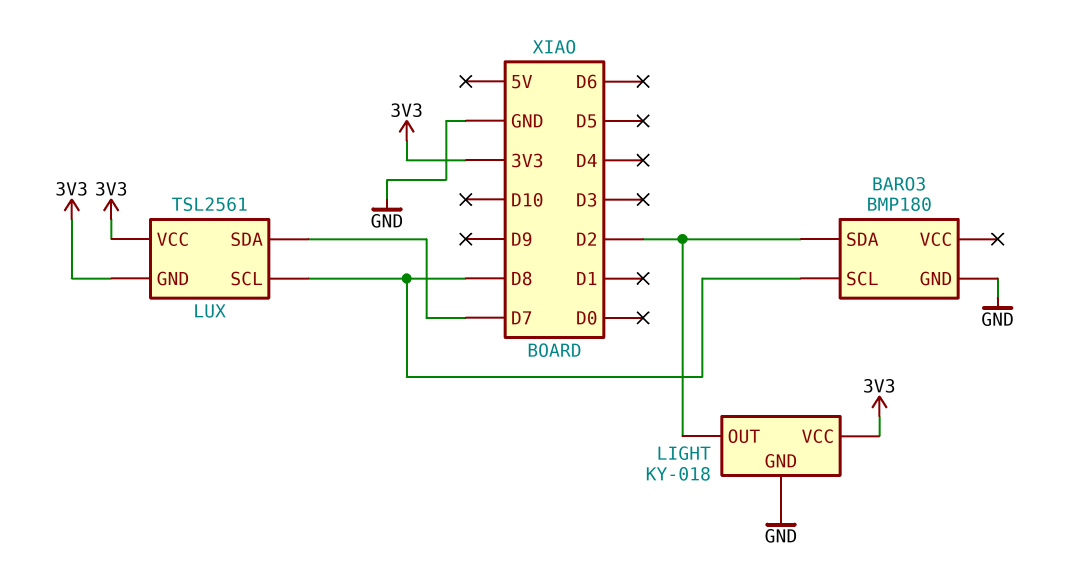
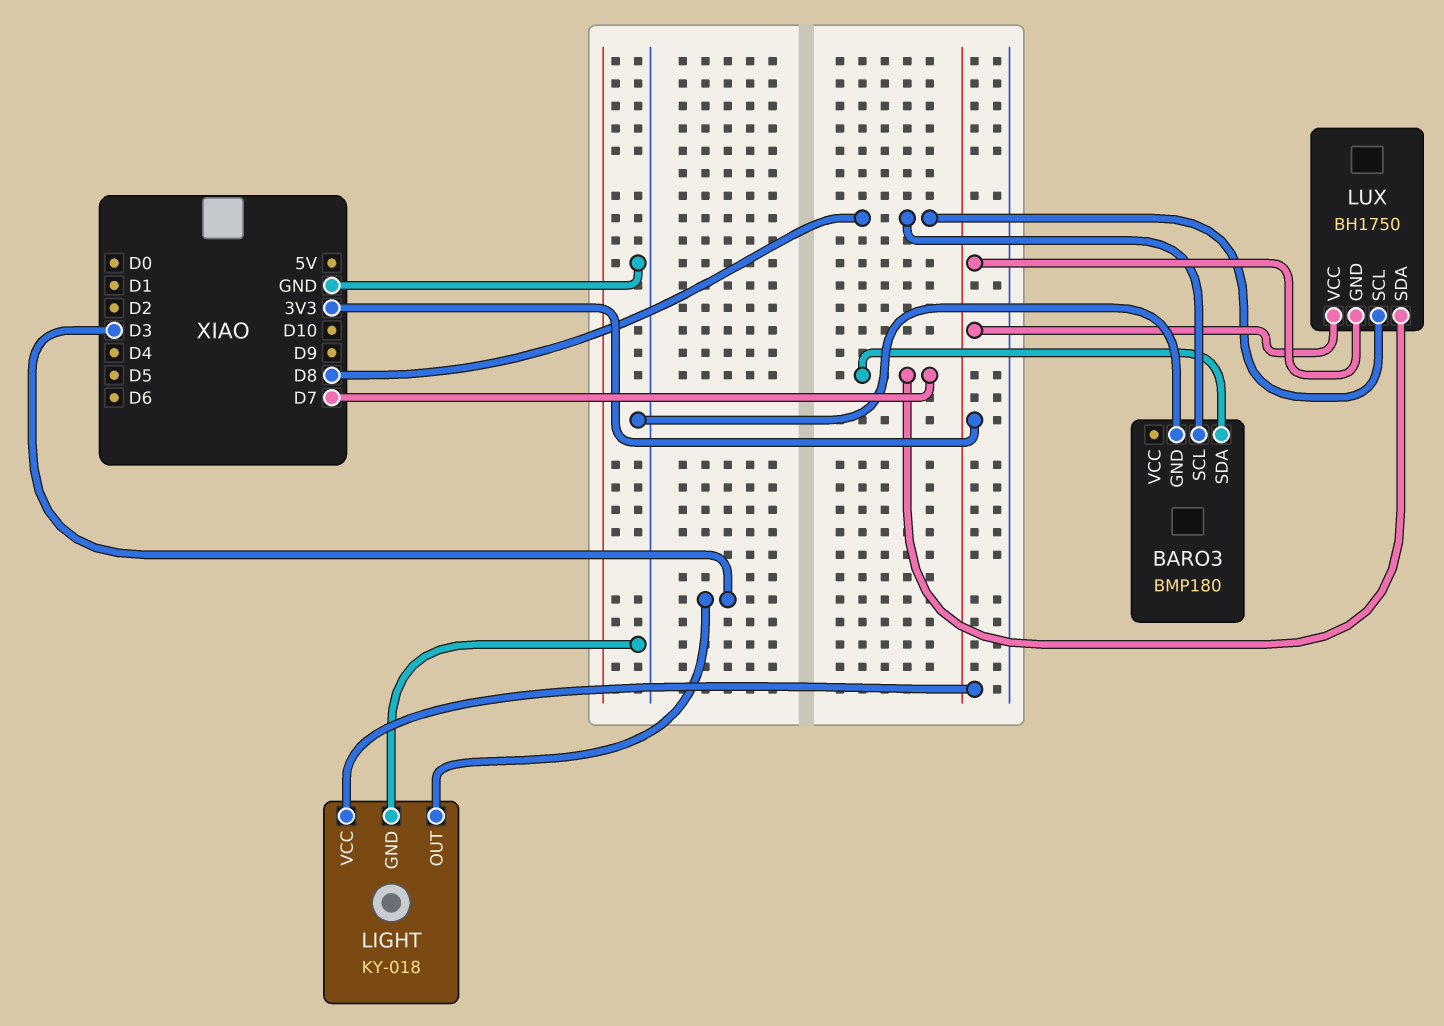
BARO3 pin SDA: D2 -> D7
LIGHT pin OUT: D2 -> D3
LUX: TSL2561 -> BH1750

